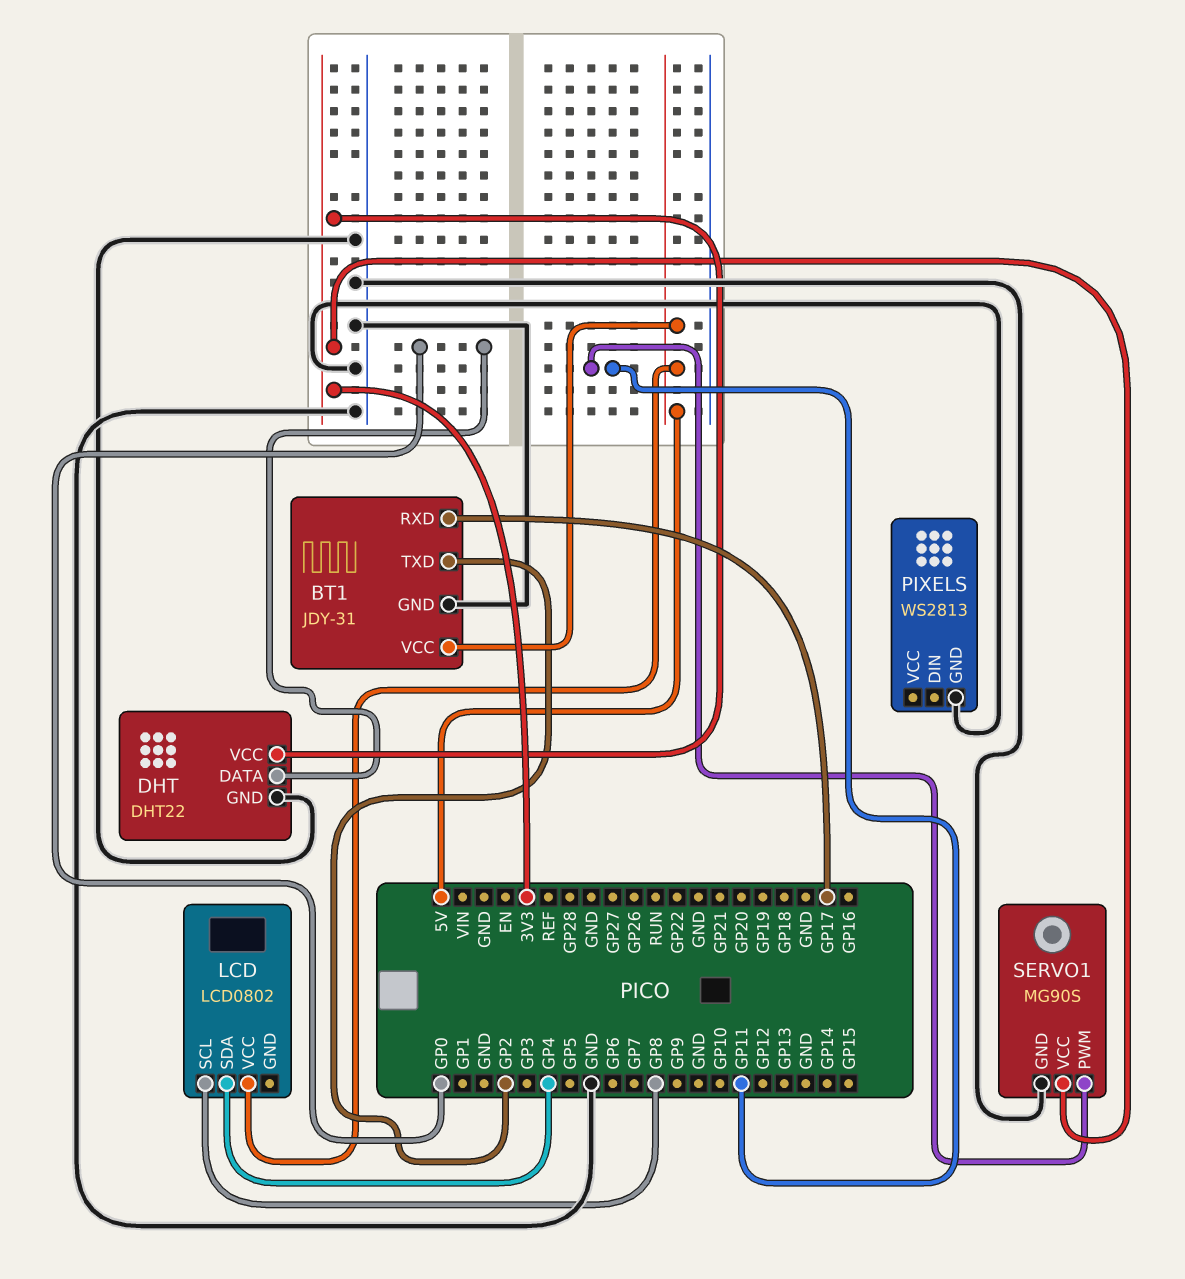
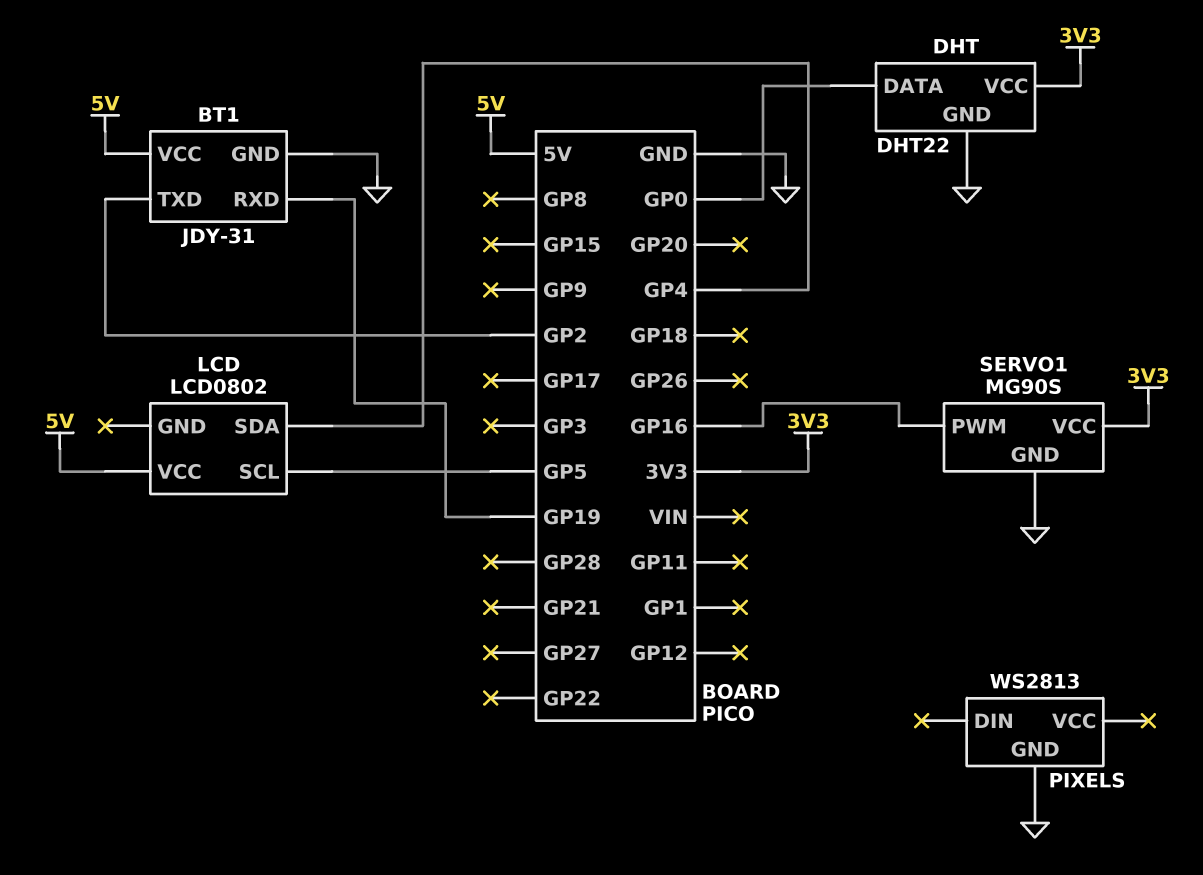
BT1 pin RXD: GP17 -> GP19
LCD pin SCL: GP8 -> GP5
SERVO1 pin PWM: GP11 -> GP16

